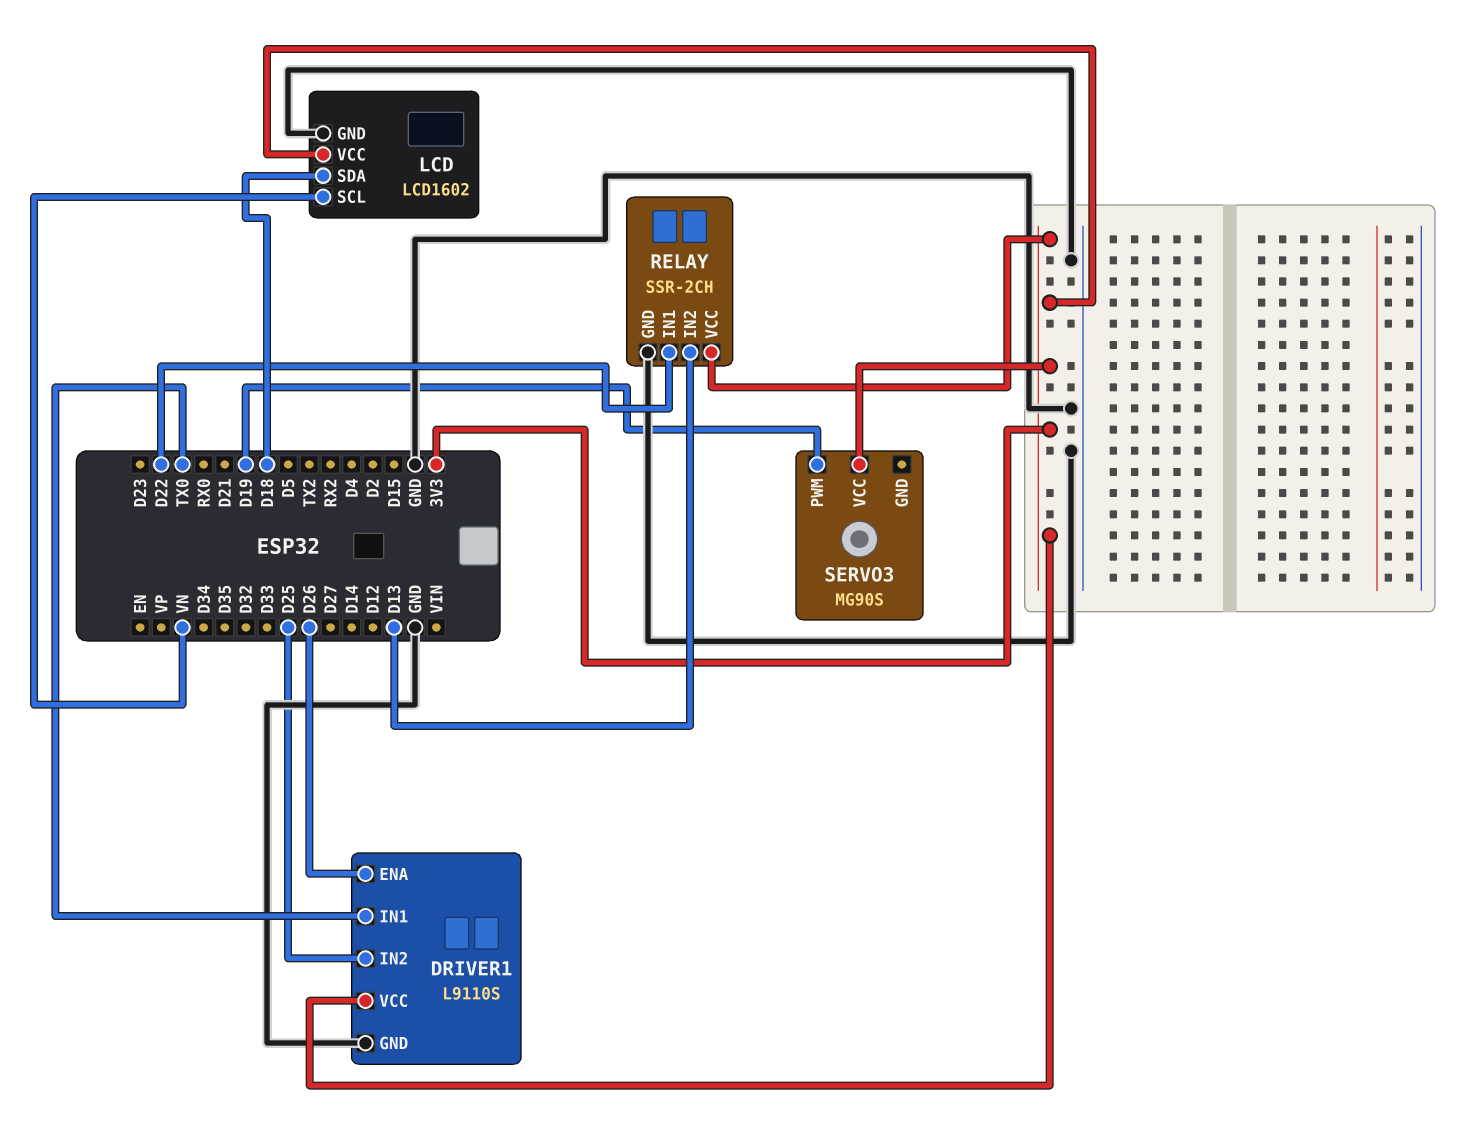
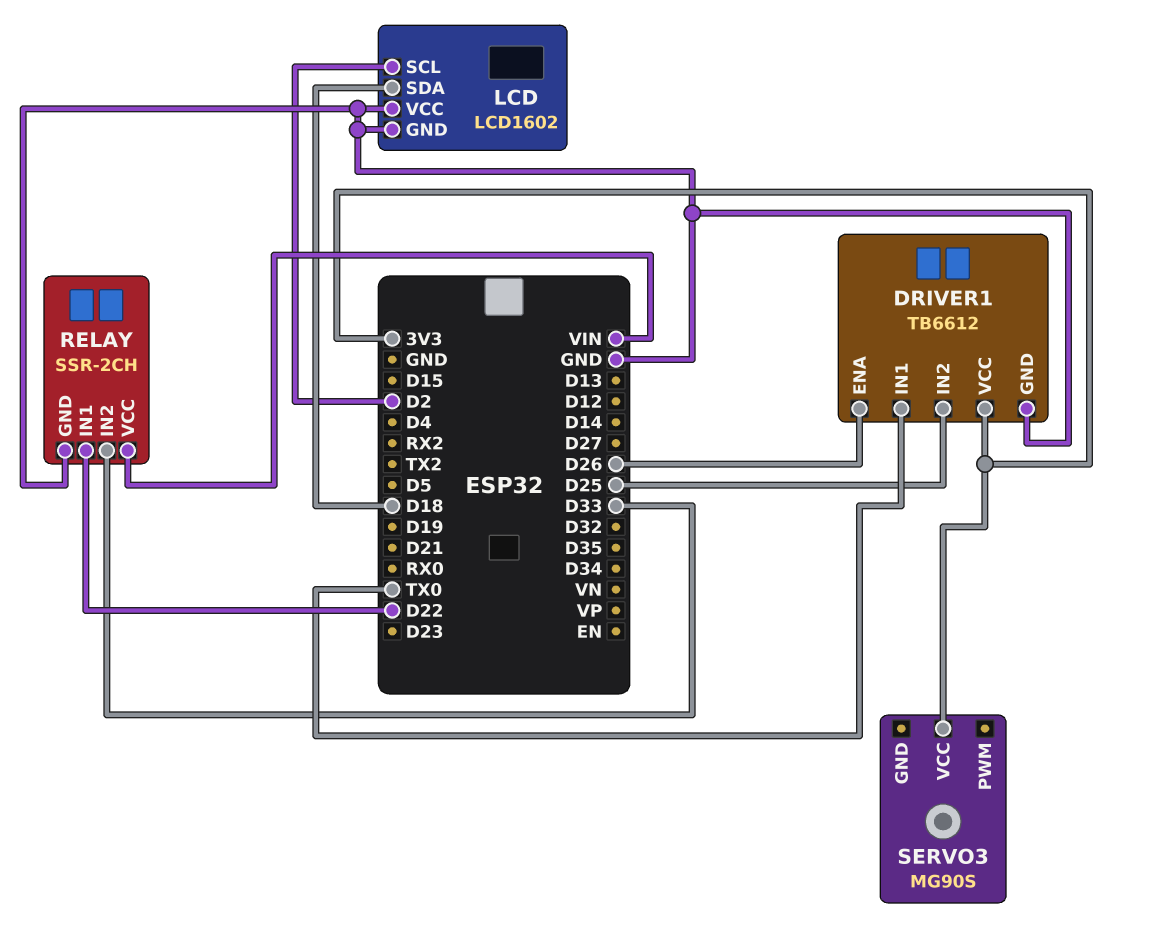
DRIVER1: L9110S -> TB6612
LCD pin SCL: VN -> D2
LCD pin VCC: 3V3 -> GND
RELAY pin IN2: D13 -> D33
RELAY pin VCC: 3V3 -> VIN
SERVO3 pin PWM: D19 -> none

